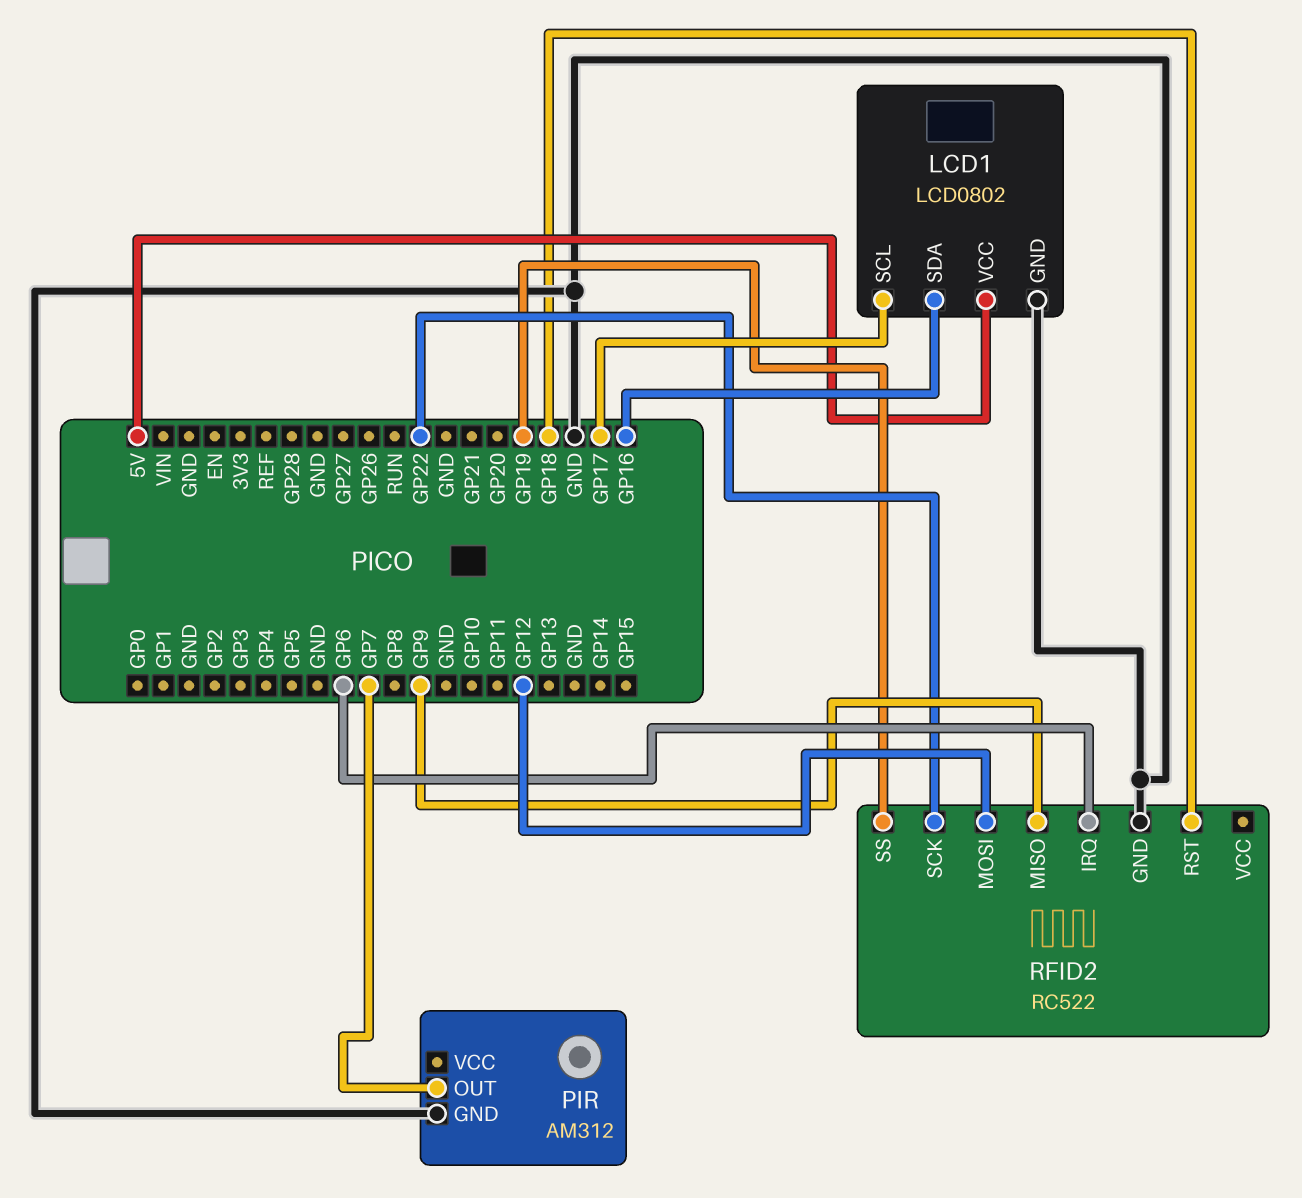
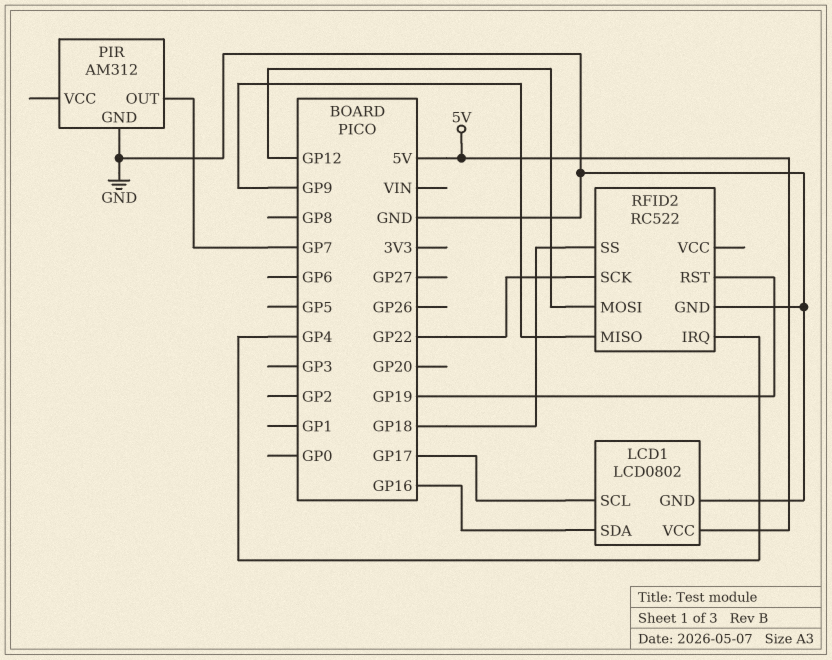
RFID2 pin IRQ: GP6 -> GP4
RFID2 pin RST: GP18 -> GP19
RFID2 pin SS: GP19 -> GP18

